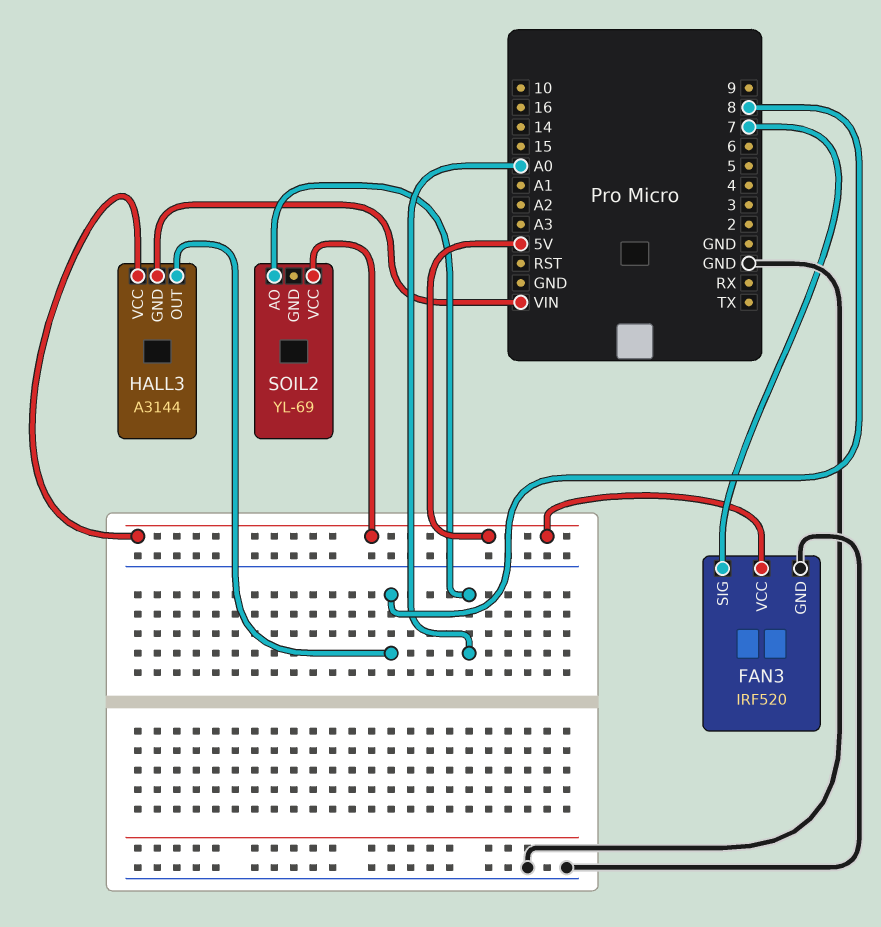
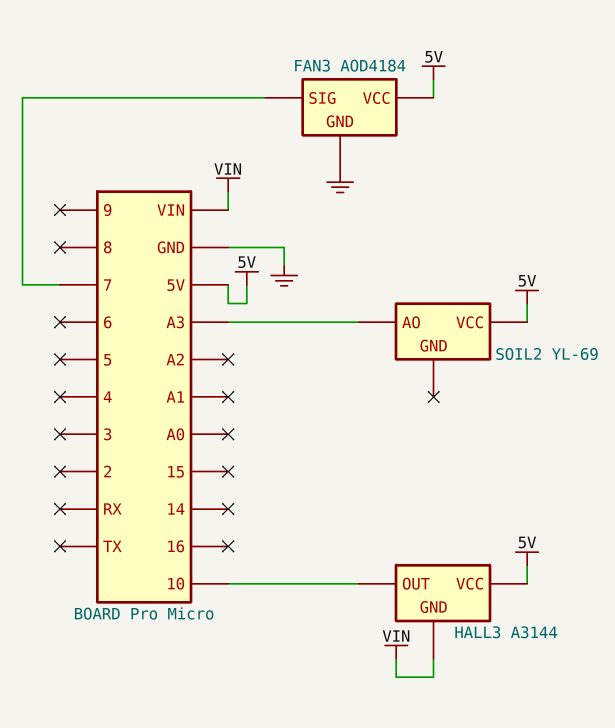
FAN3: IRF520 -> AOD4184
HALL3 pin OUT: 8 -> 10
SOIL2 pin AO: A0 -> A3

